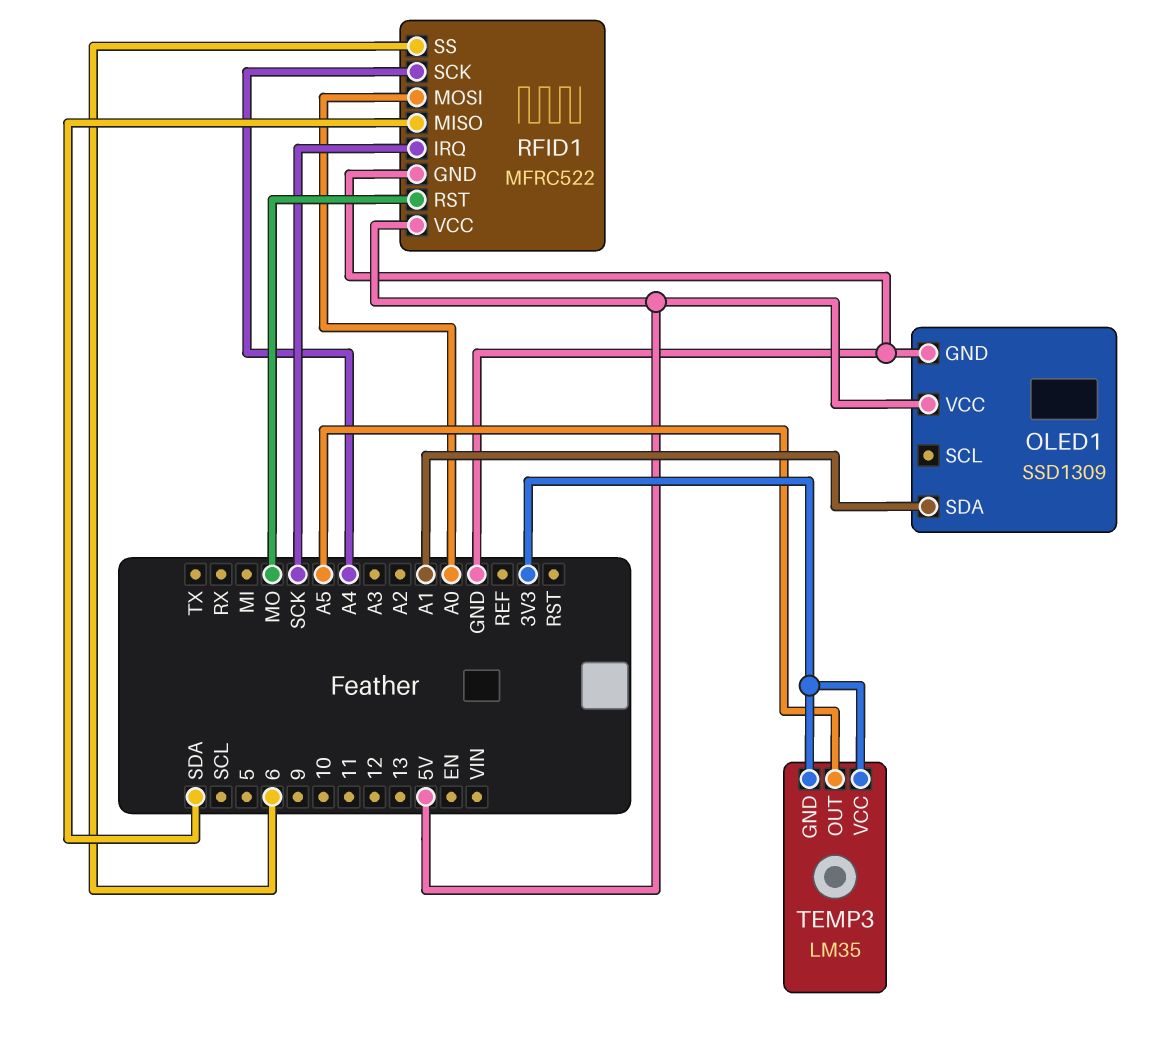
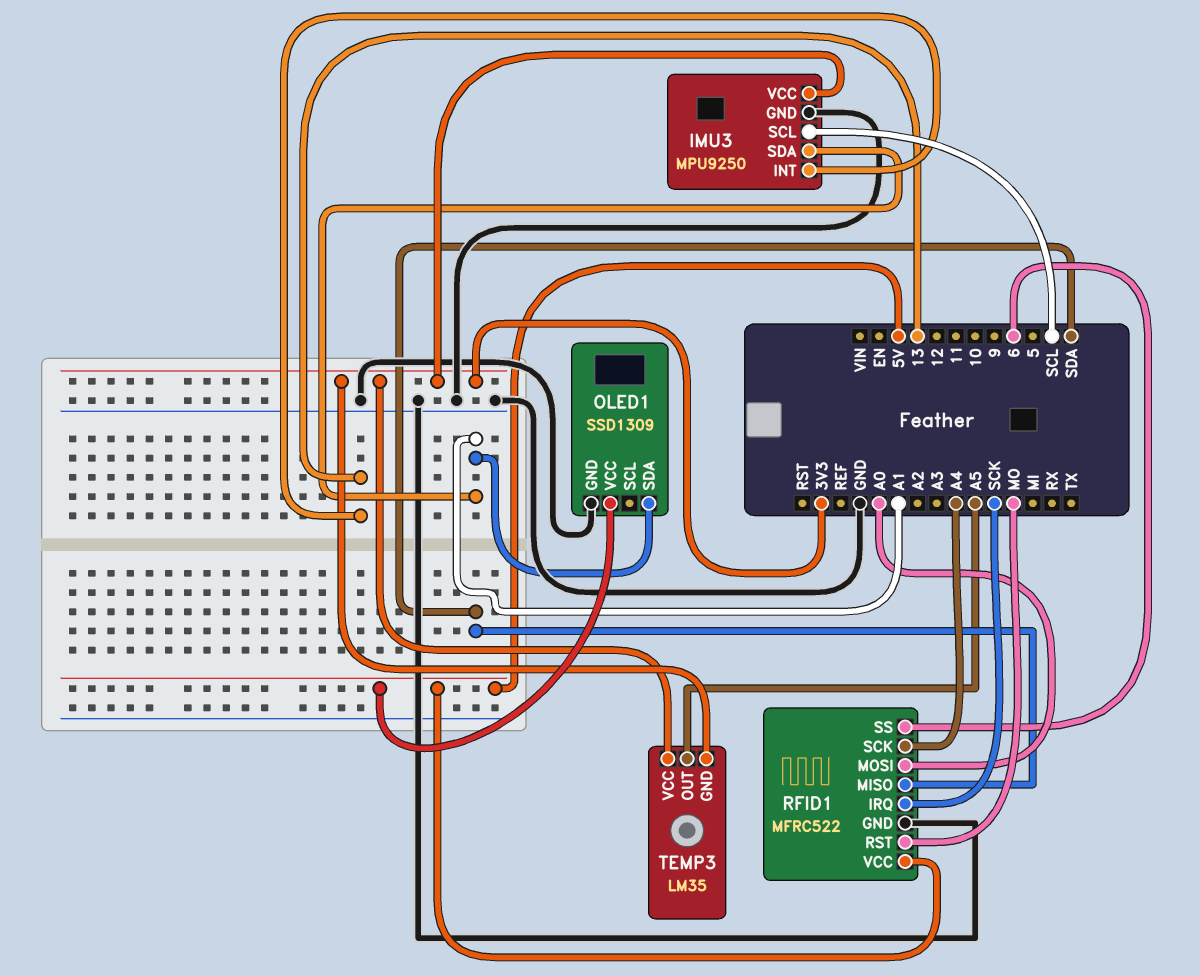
IMU3: none -> MPU9250
IMU3 pin GND: none -> GND
IMU3 pin INT: none -> 13
IMU3 pin SCL: none -> SCL
IMU3 pin SDA: none -> A1
IMU3 pin VCC: none -> 3V3

